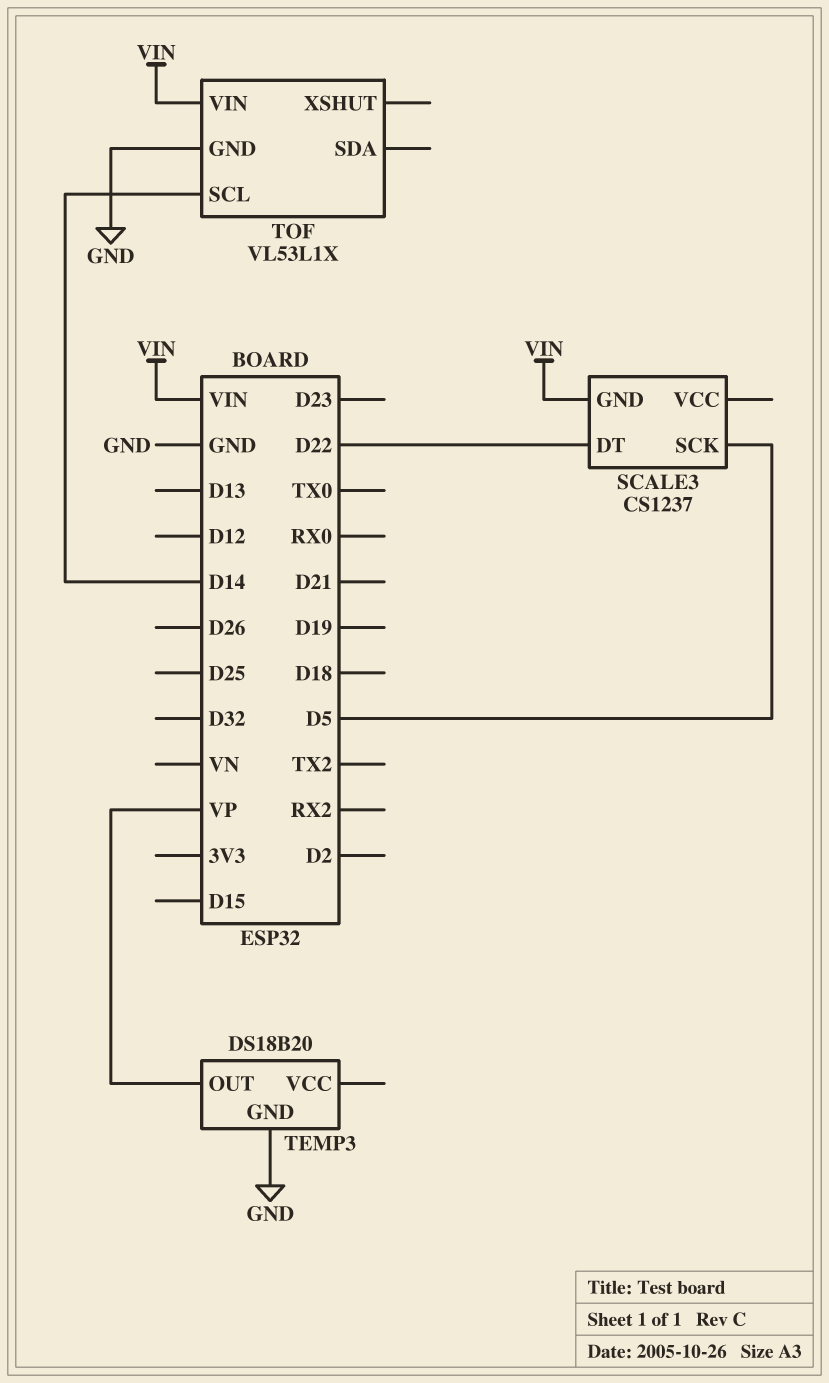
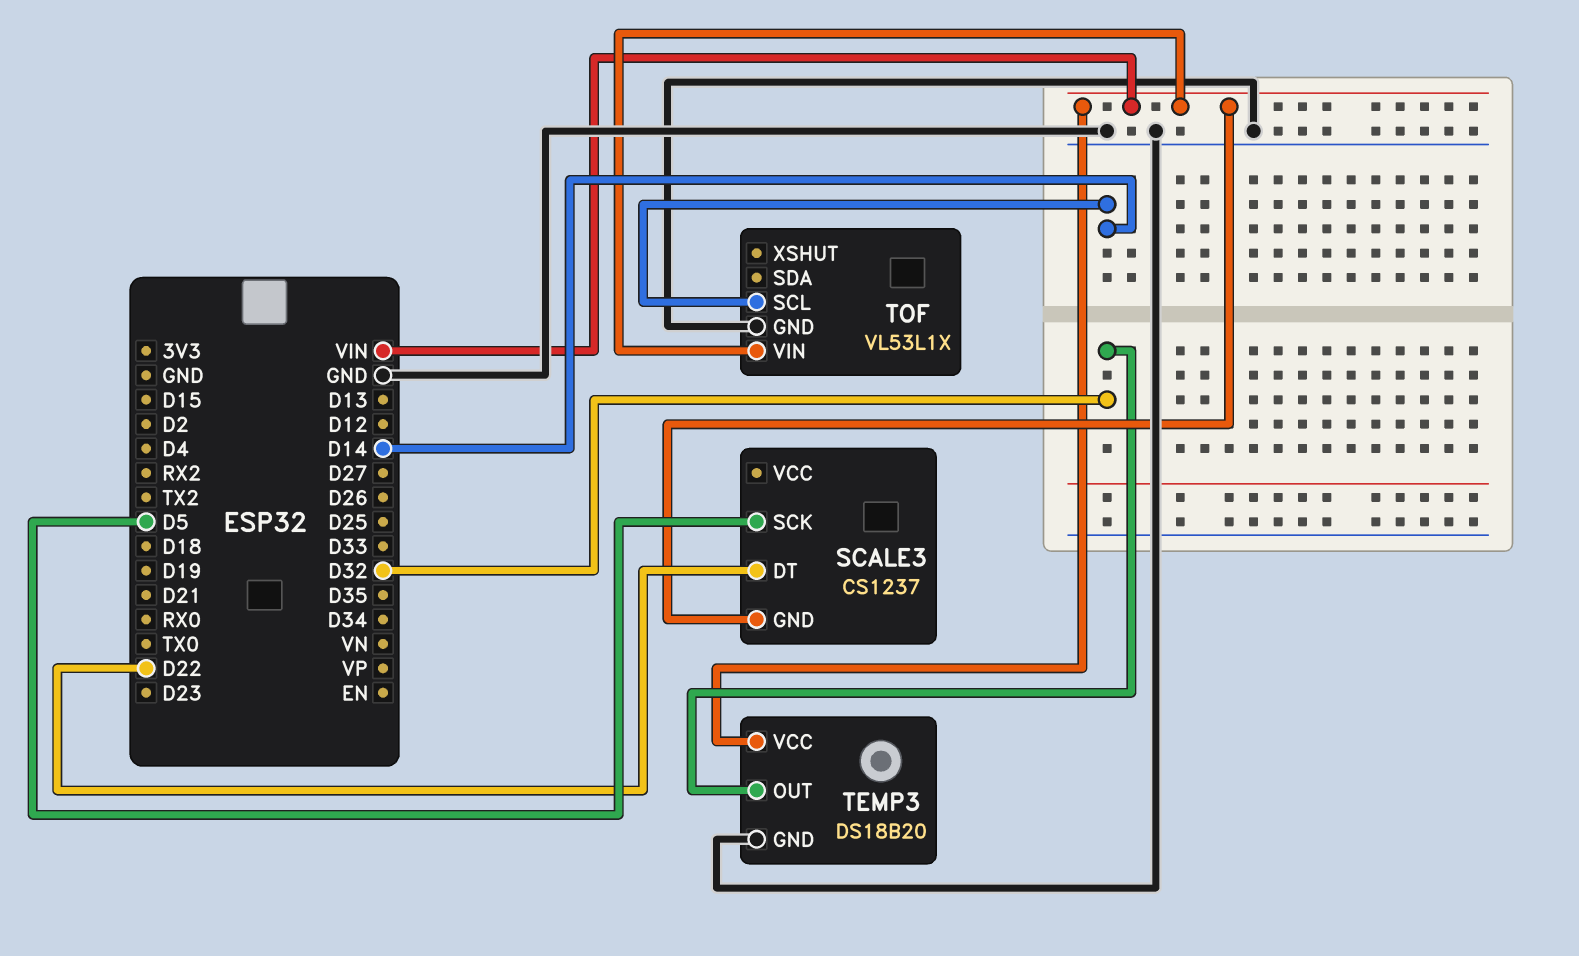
TEMP3 pin OUT: VP -> D32
TEMP3 pin VCC: none -> VIN

